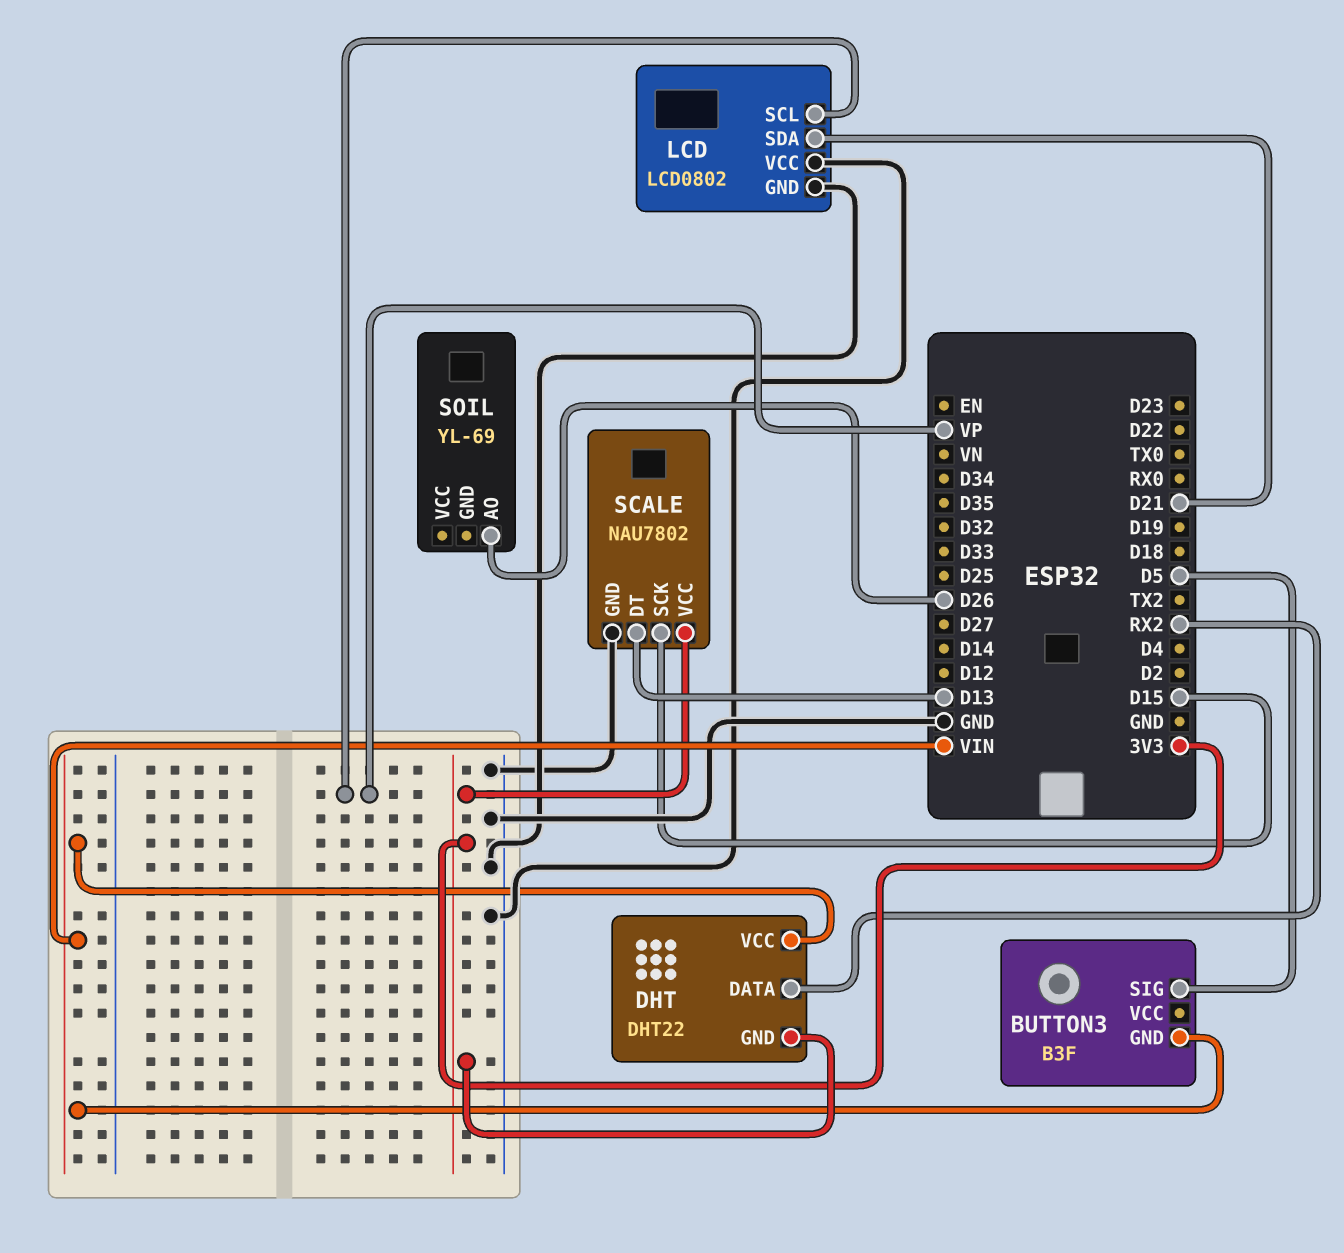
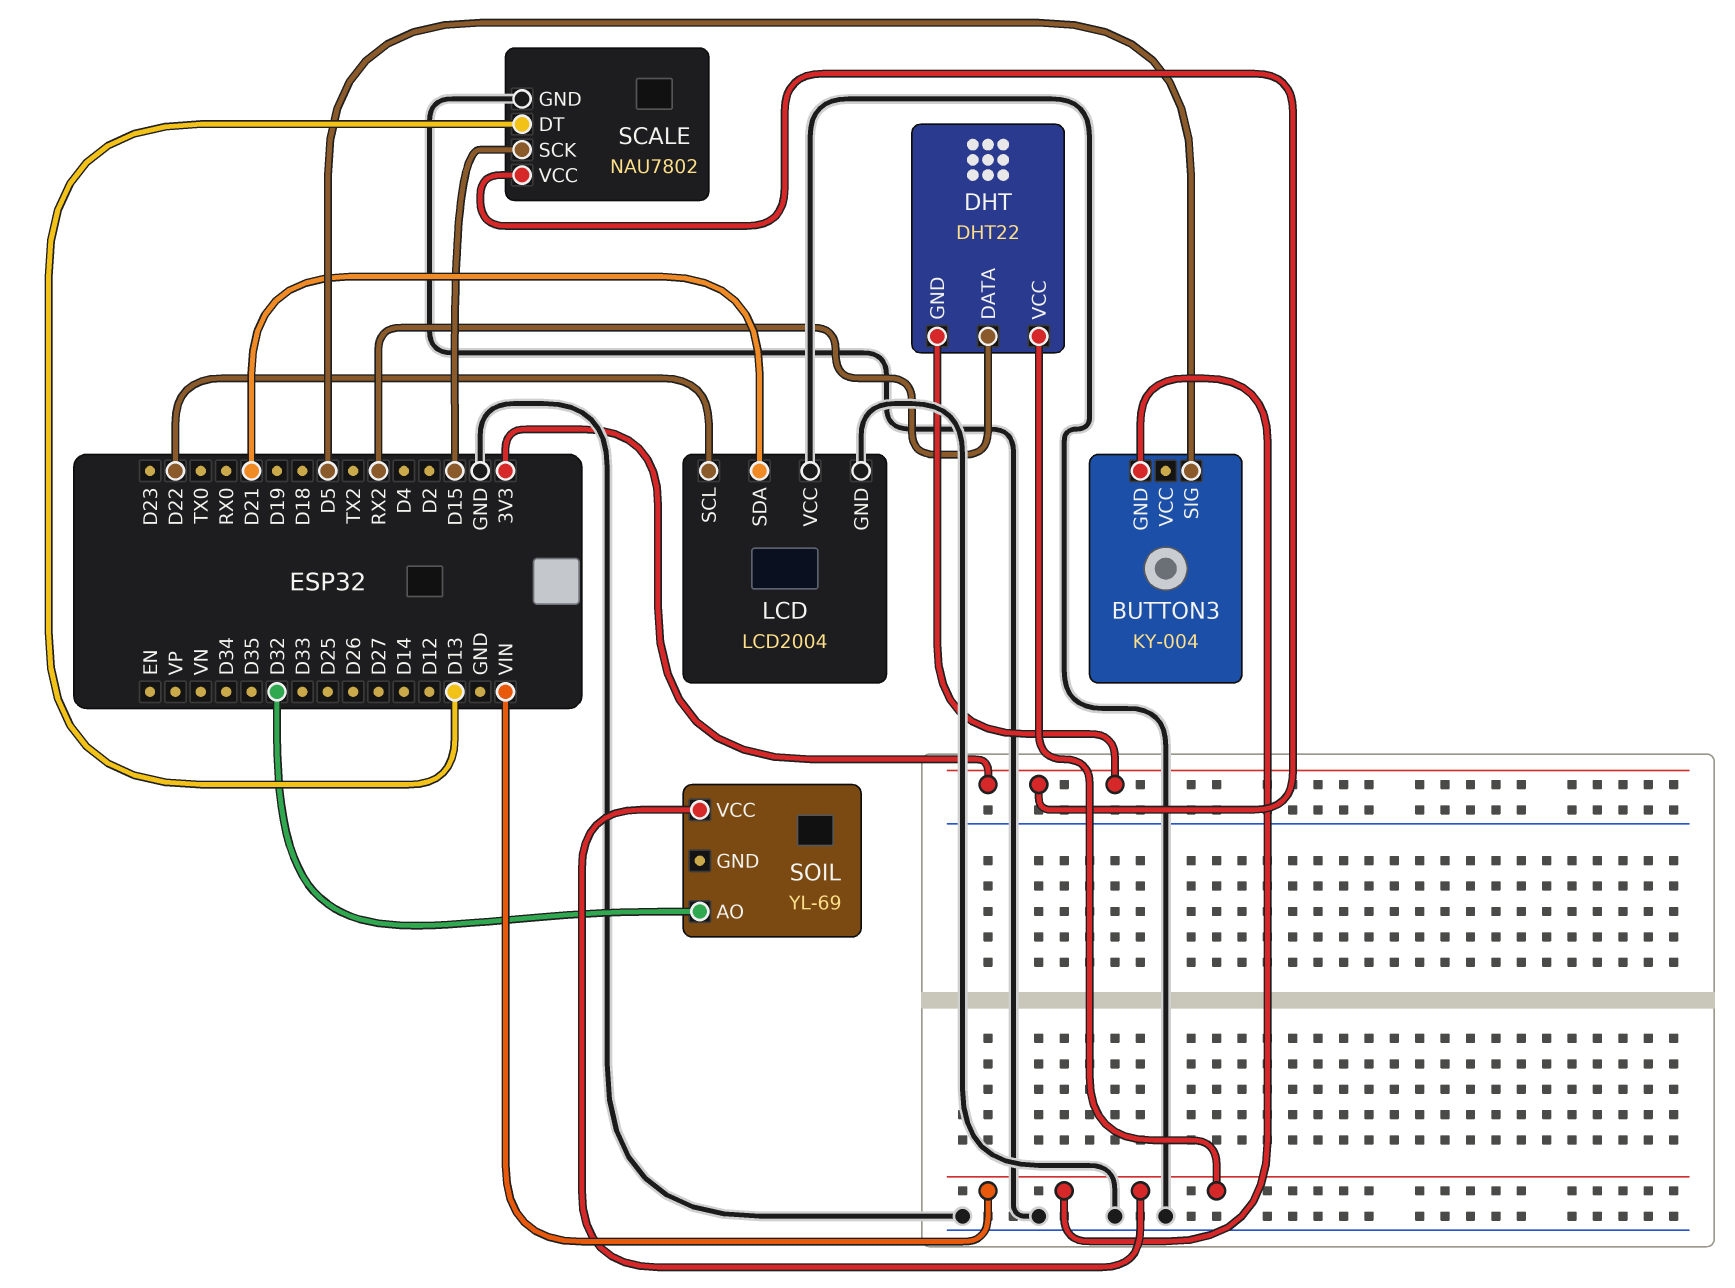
BUTTON3: B3F -> KY-004
LCD: LCD0802 -> LCD2004
LCD pin SCL: VP -> D22
SOIL pin AO: D26 -> D32
SOIL pin VCC: none -> VIN

